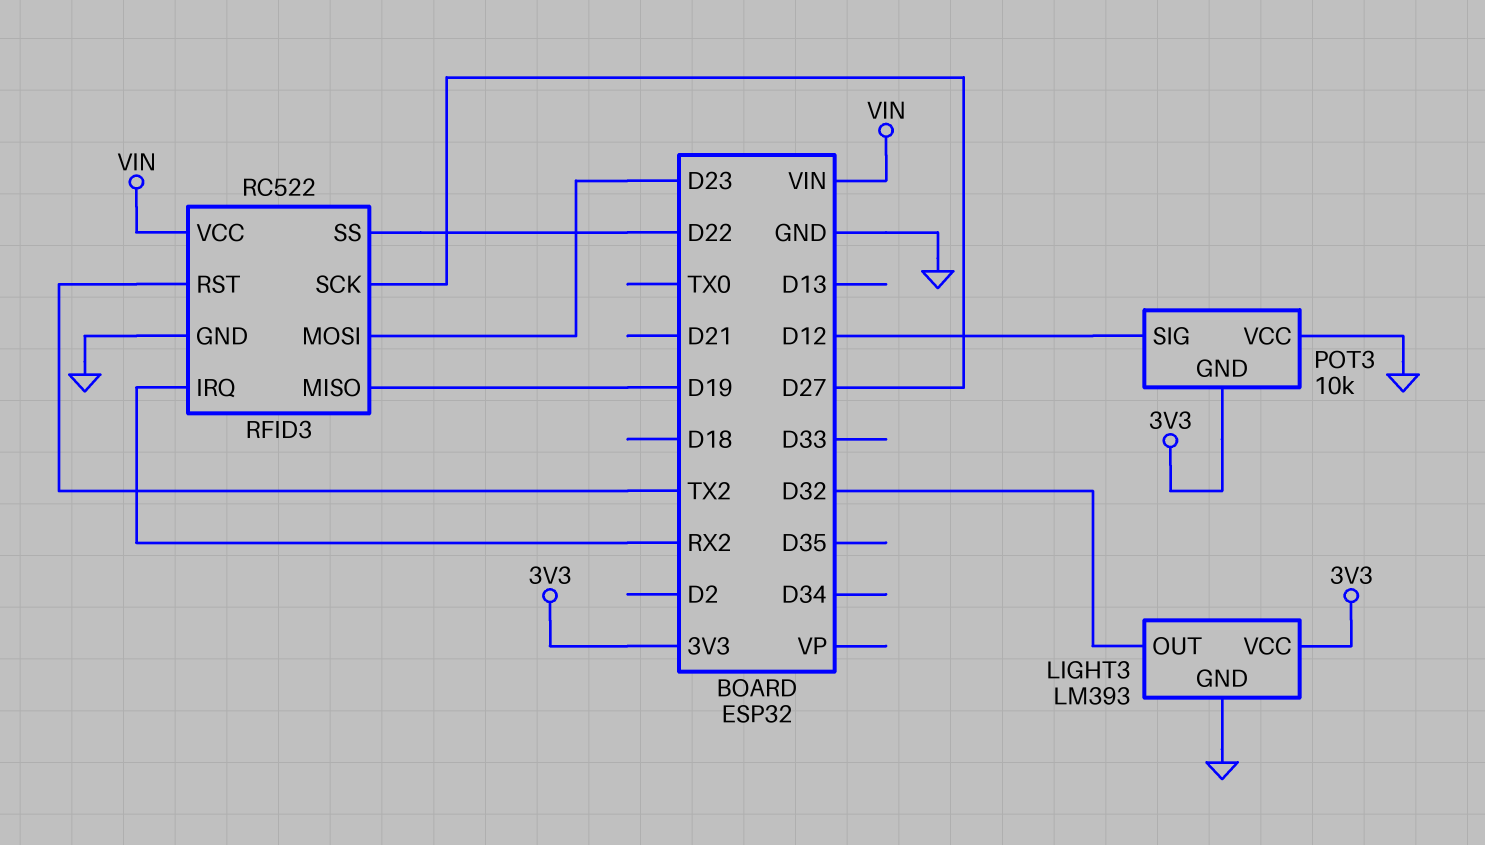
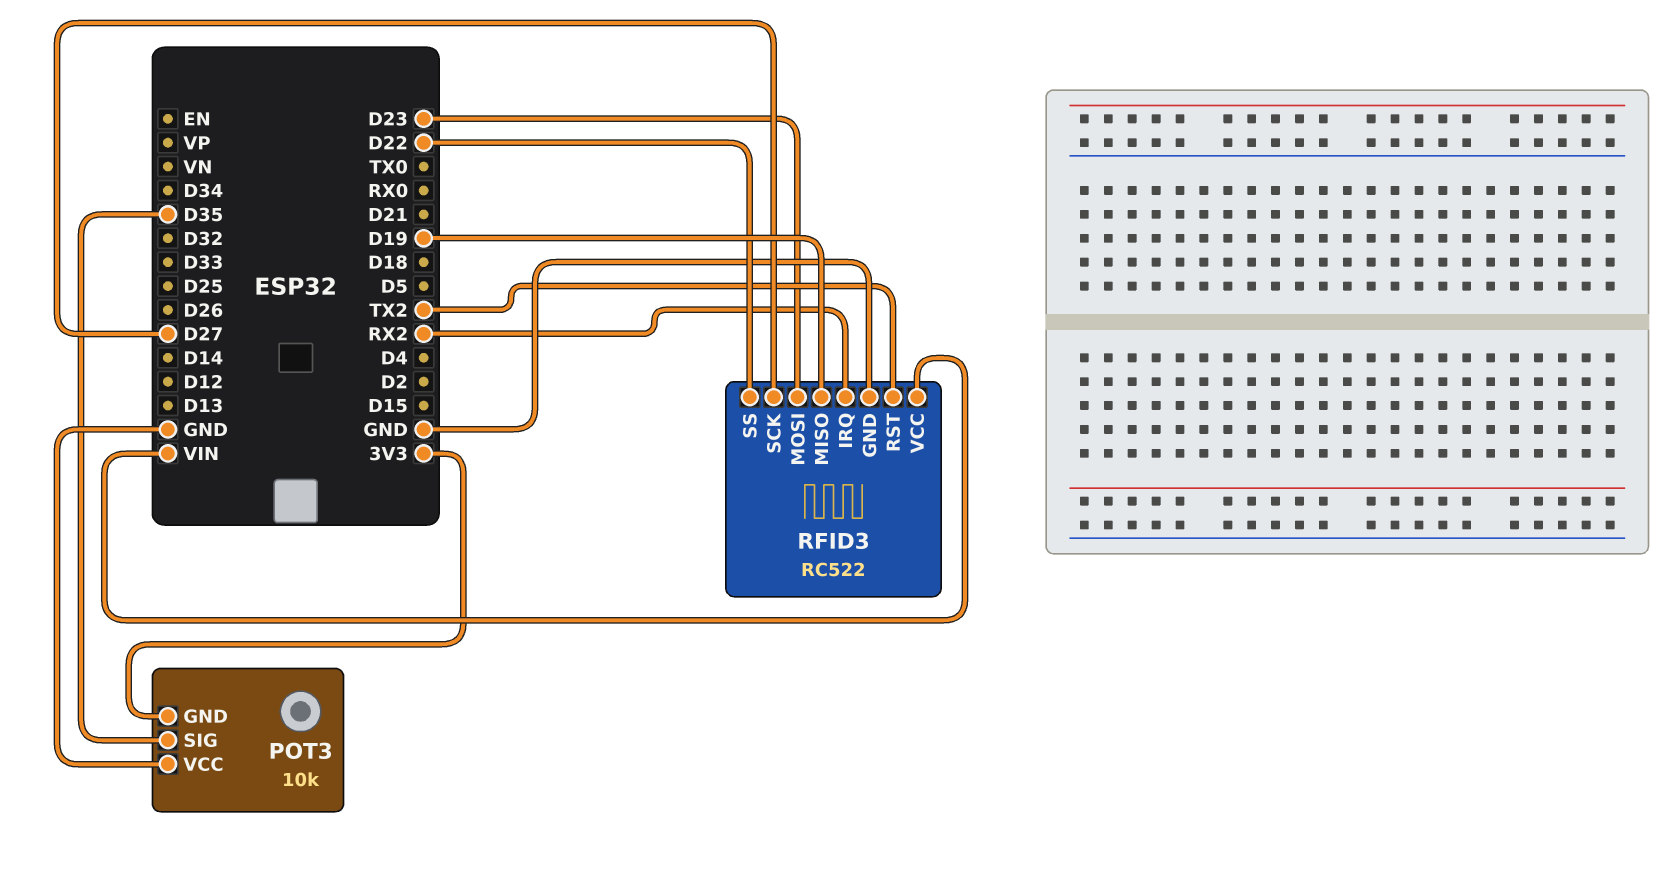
LIGHT3: LM393 -> none
LIGHT3 pin GND: GND -> none
LIGHT3 pin OUT: D32 -> none
LIGHT3 pin VCC: 3V3 -> none
POT3 pin SIG: D12 -> D35

